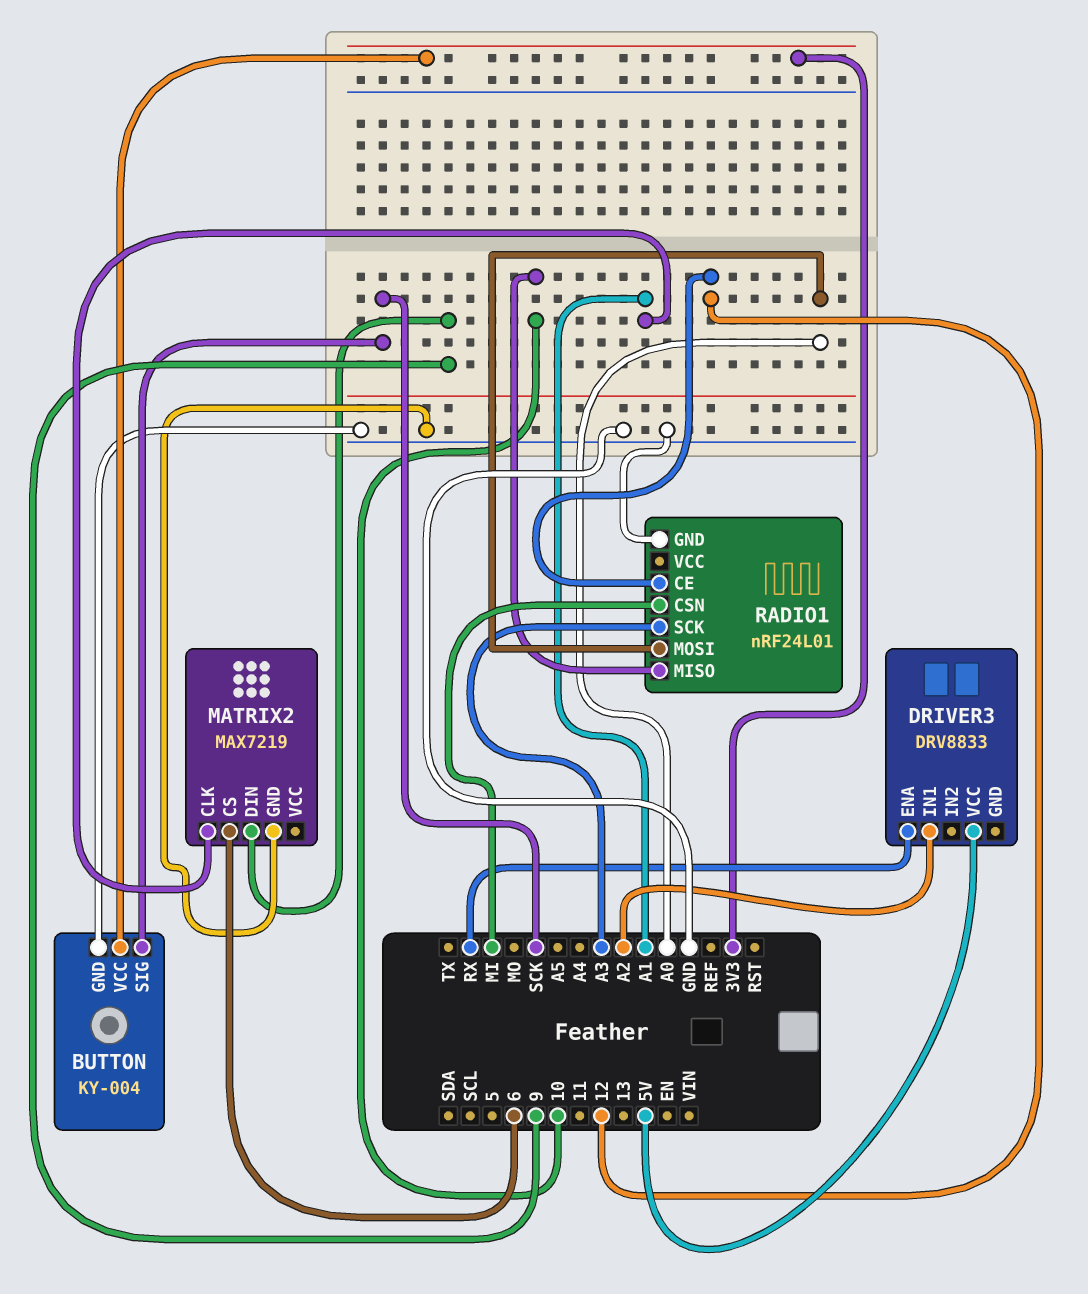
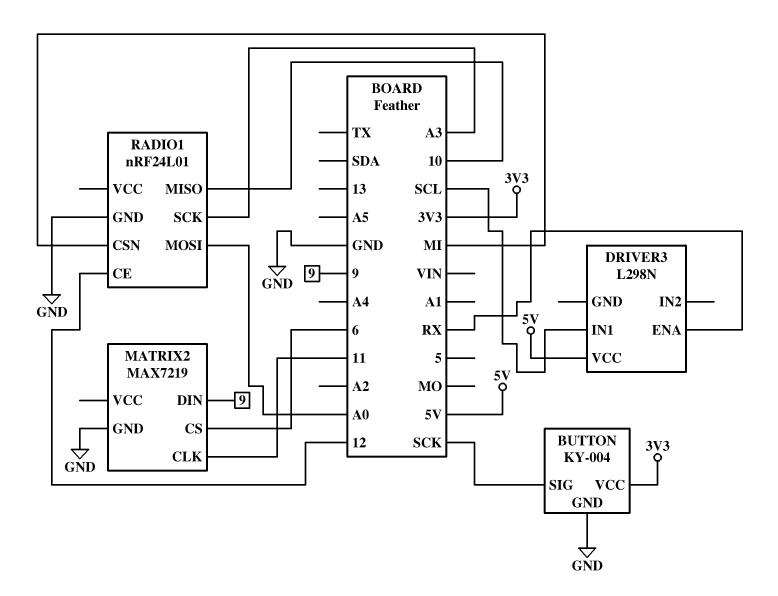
DRIVER3: DRV8833 -> L298N
DRIVER3 pin IN1: A2 -> SCL
MATRIX2 pin CLK: A1 -> 11

